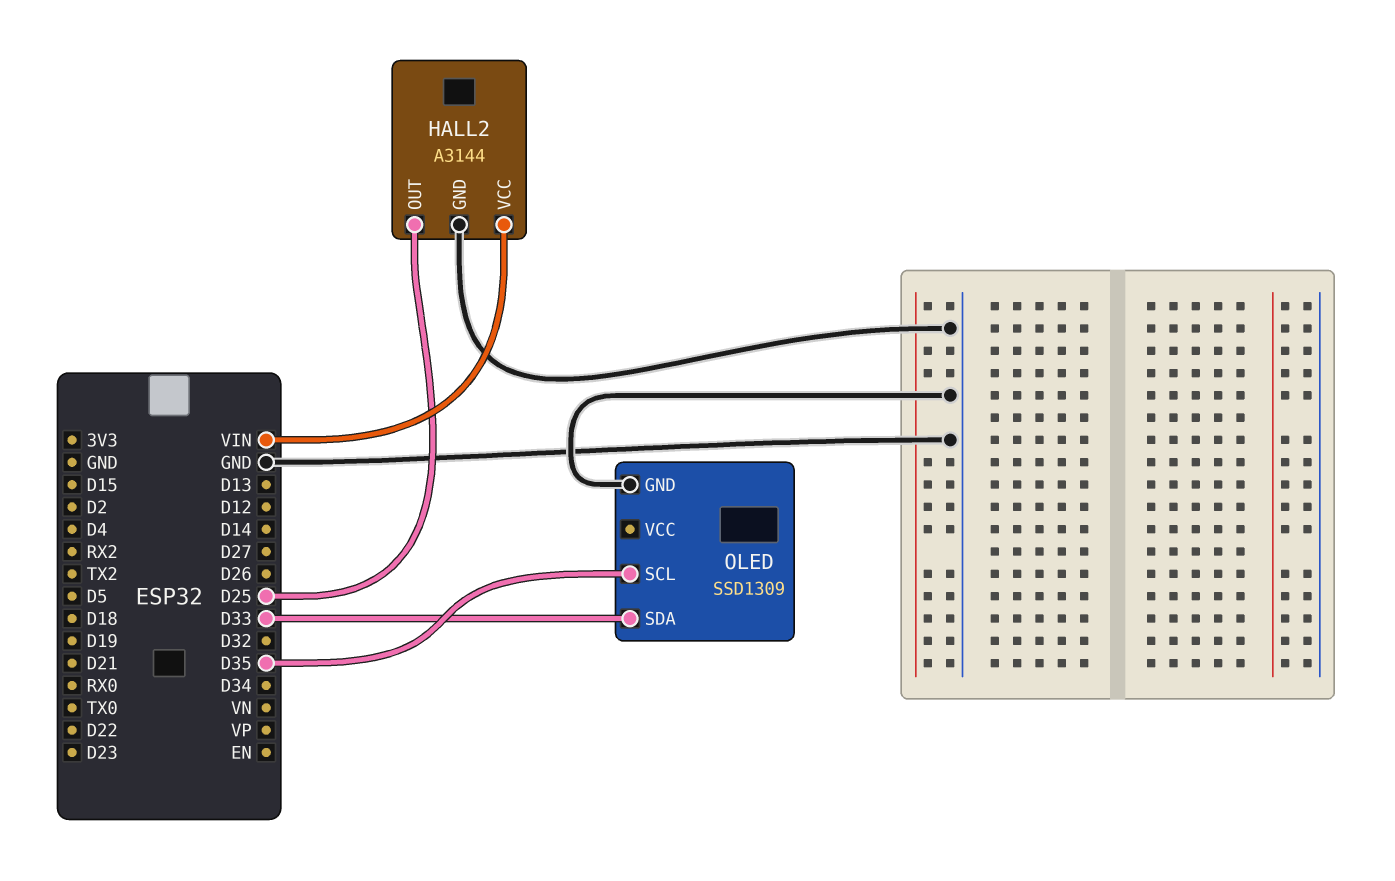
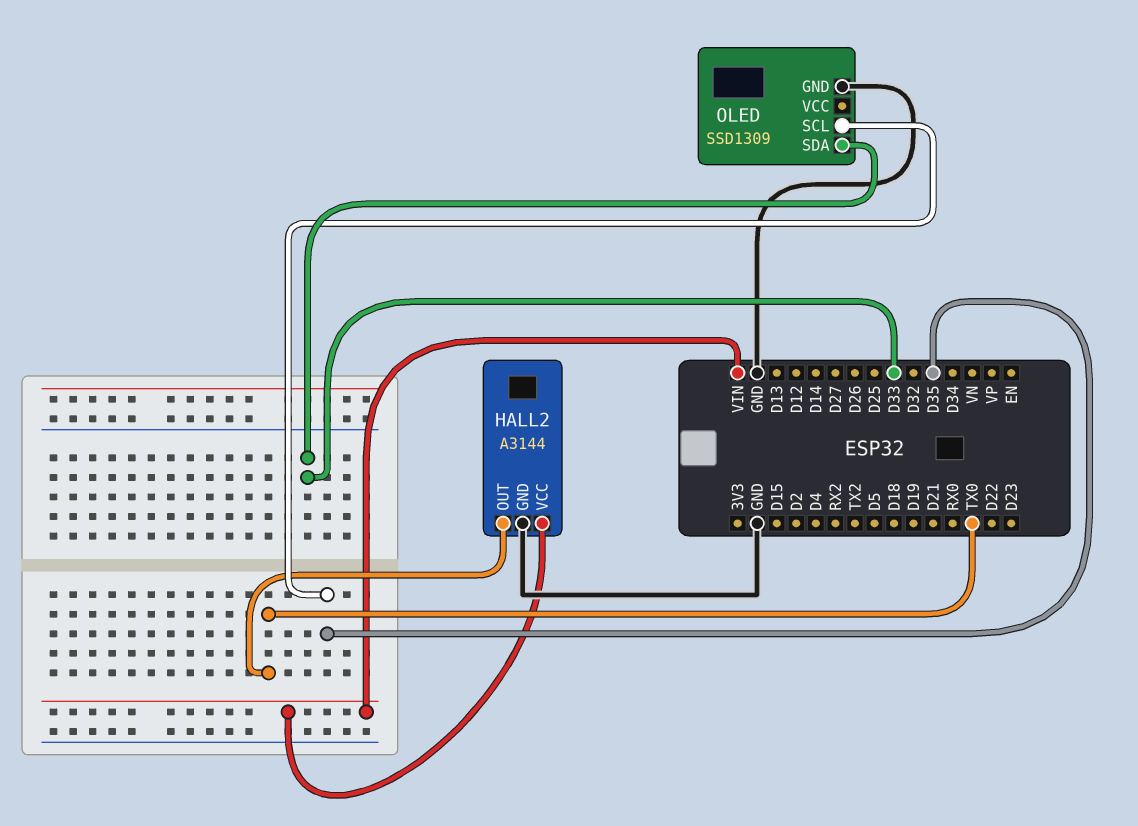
HALL2 pin OUT: D25 -> TX0

